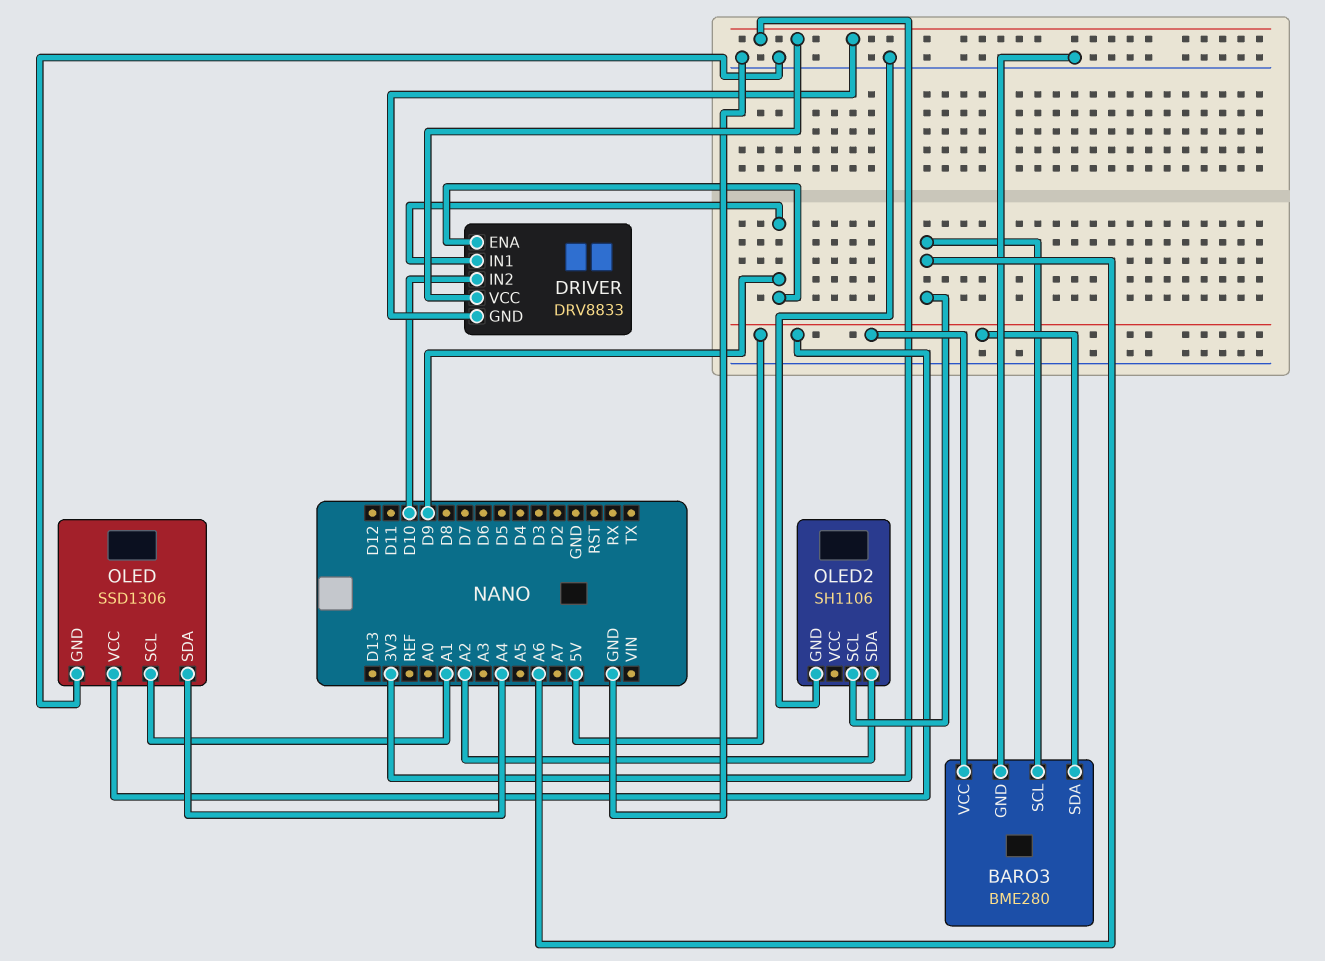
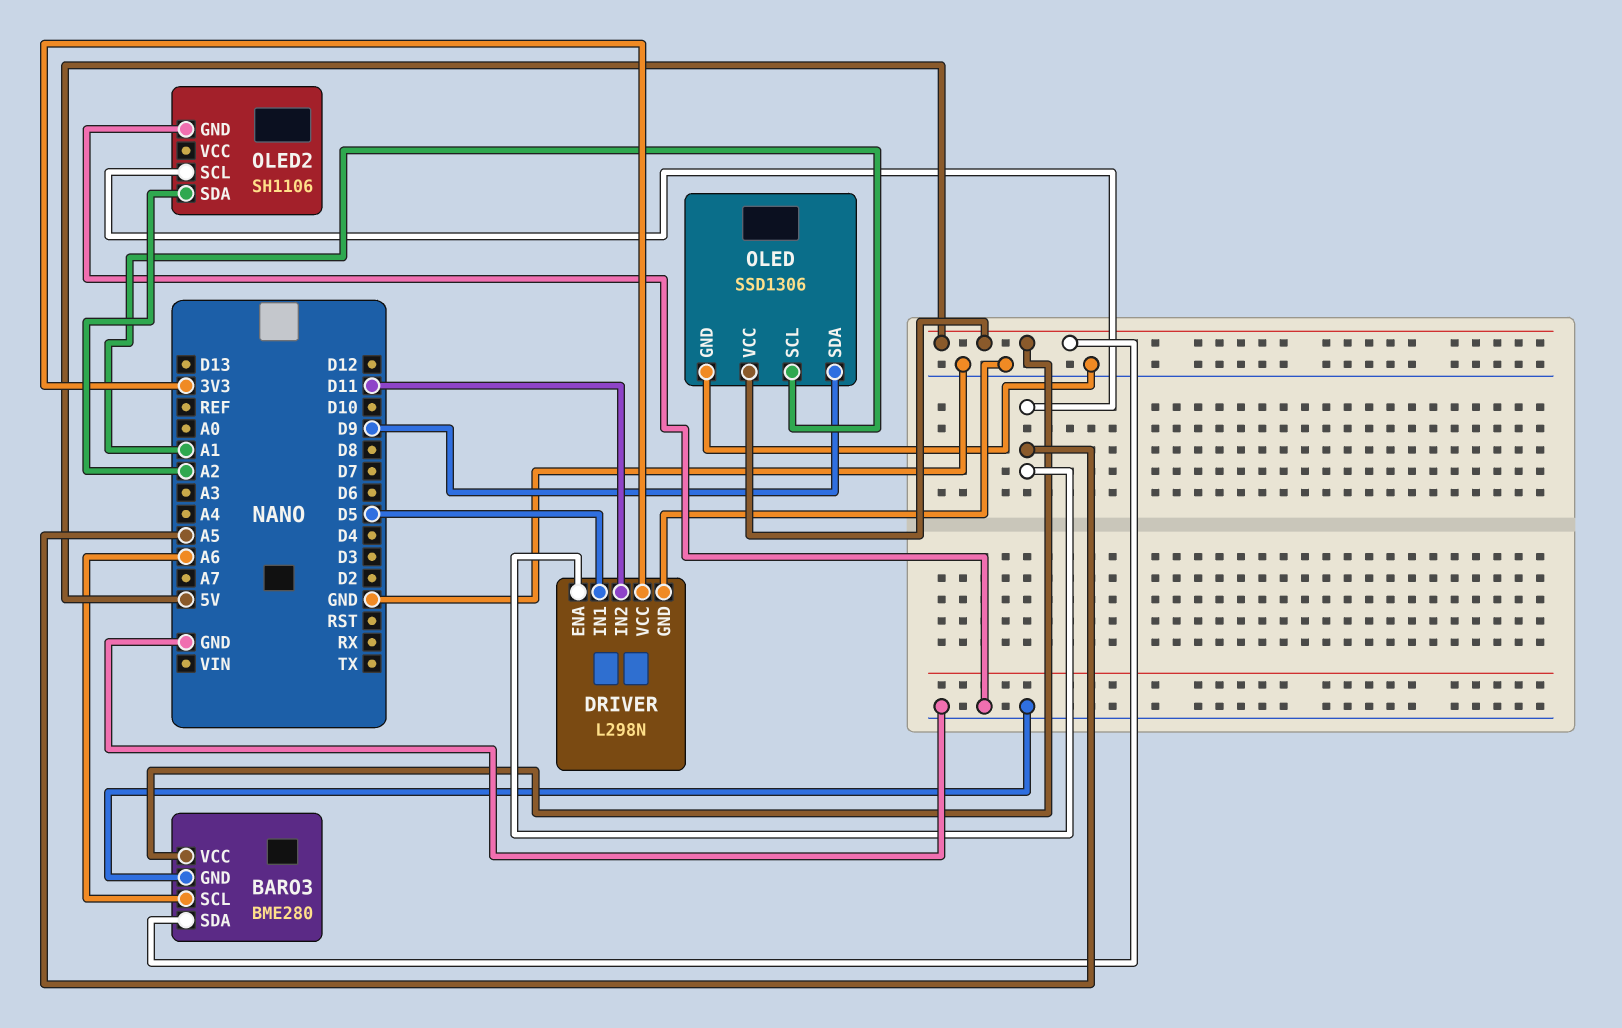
DRIVER: DRV8833 -> L298N
DRIVER pin ENA: D9 -> A5
DRIVER pin GND: 3V3 -> GND
DRIVER pin IN1: D9 -> D5
DRIVER pin IN2: D10 -> D11
OLED pin SDA: A4 -> D9
OLED2 pin SCL: A6 -> A5

